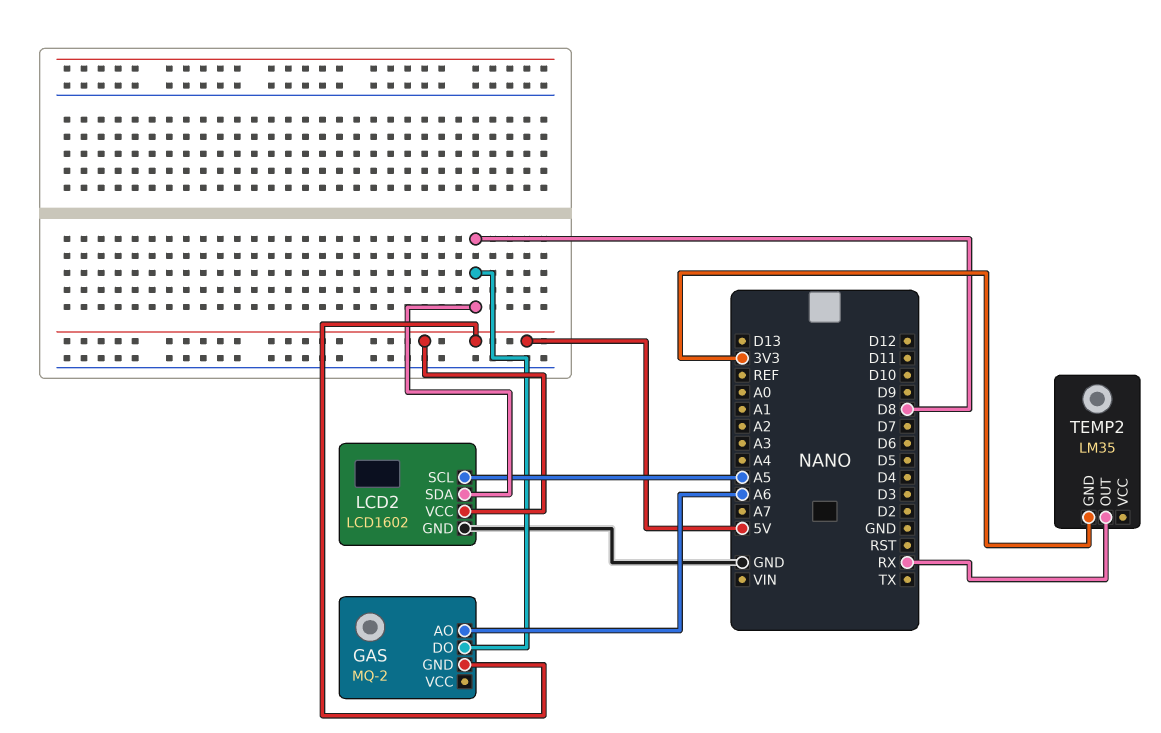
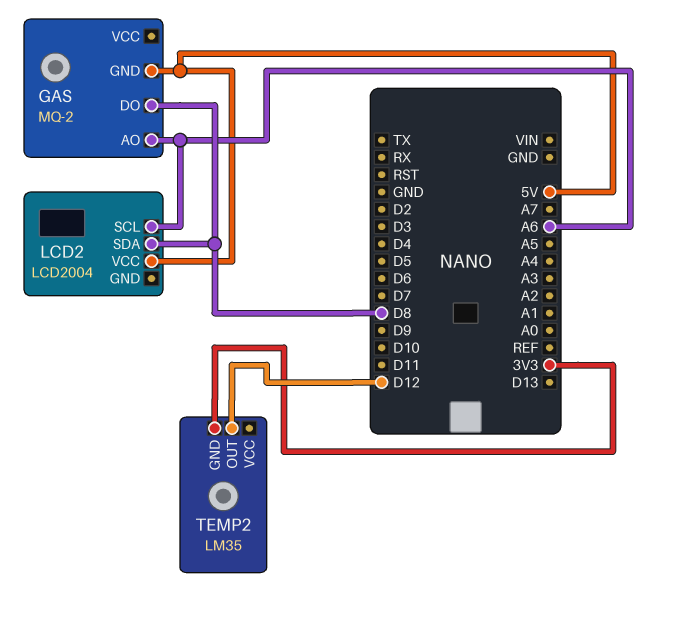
LCD2: LCD1602 -> LCD2004
LCD2 pin GND: GND -> none
LCD2 pin SCL: A5 -> A6
TEMP2 pin OUT: RX -> D12

